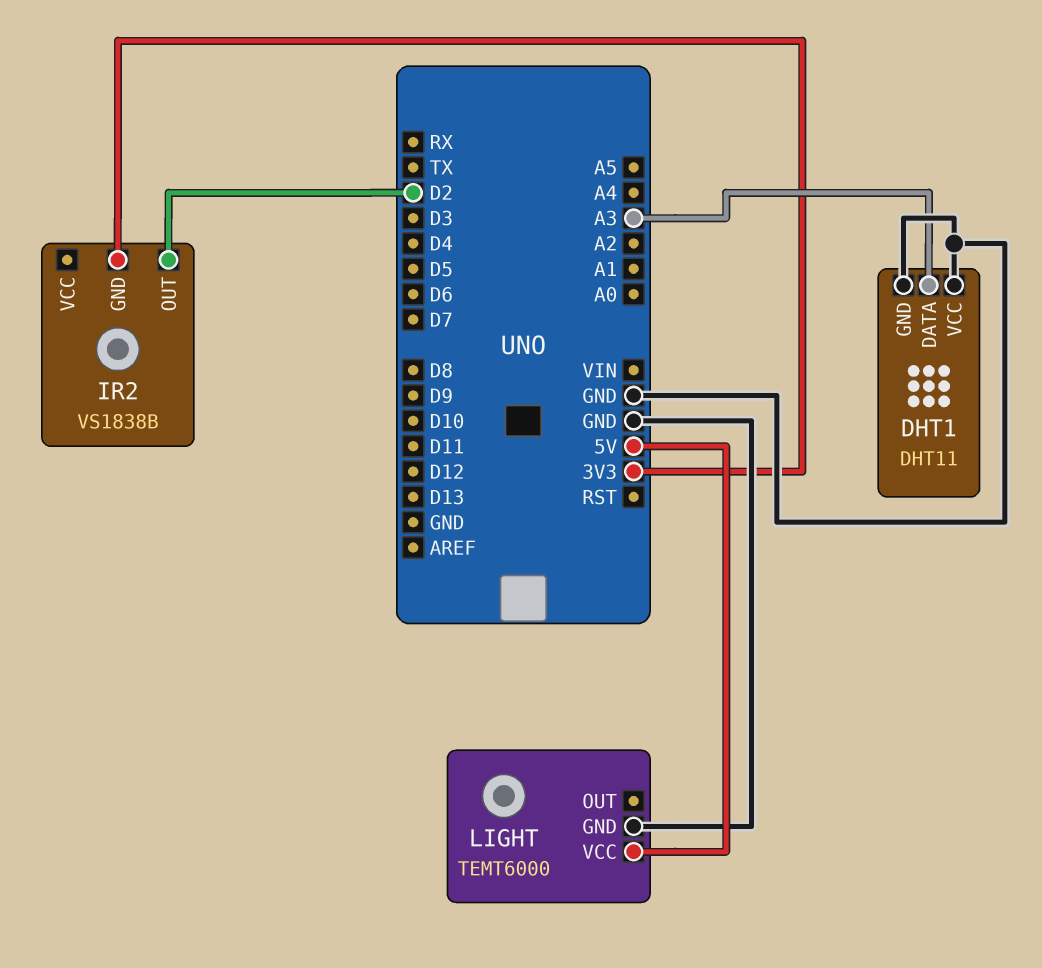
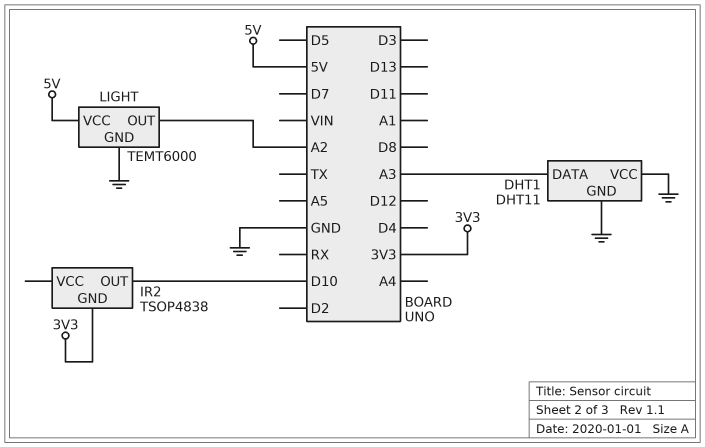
IR2: VS1838B -> TSOP4838
IR2 pin OUT: D2 -> D10
LIGHT pin OUT: none -> A2

